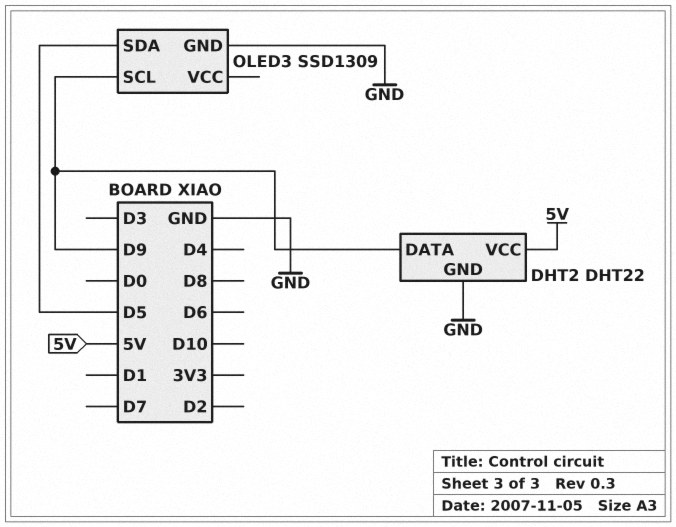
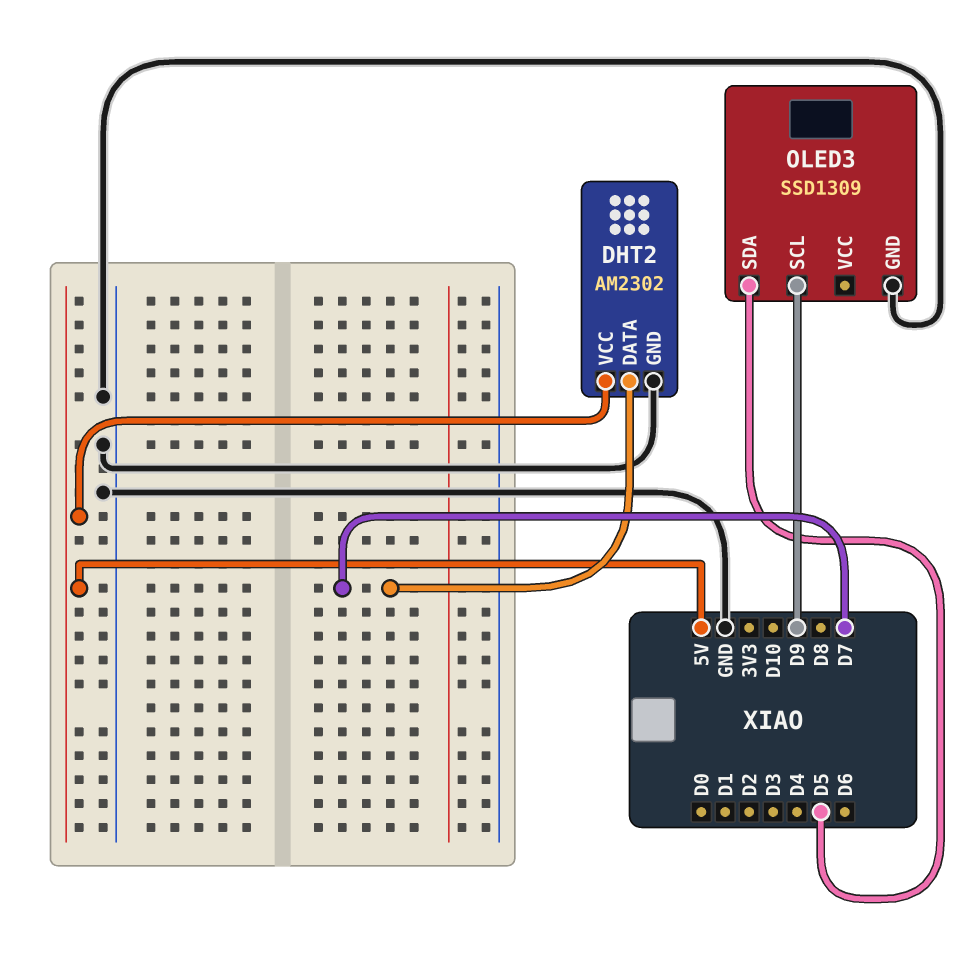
DHT2: DHT22 -> AM2302
DHT2 pin DATA: D9 -> D7

